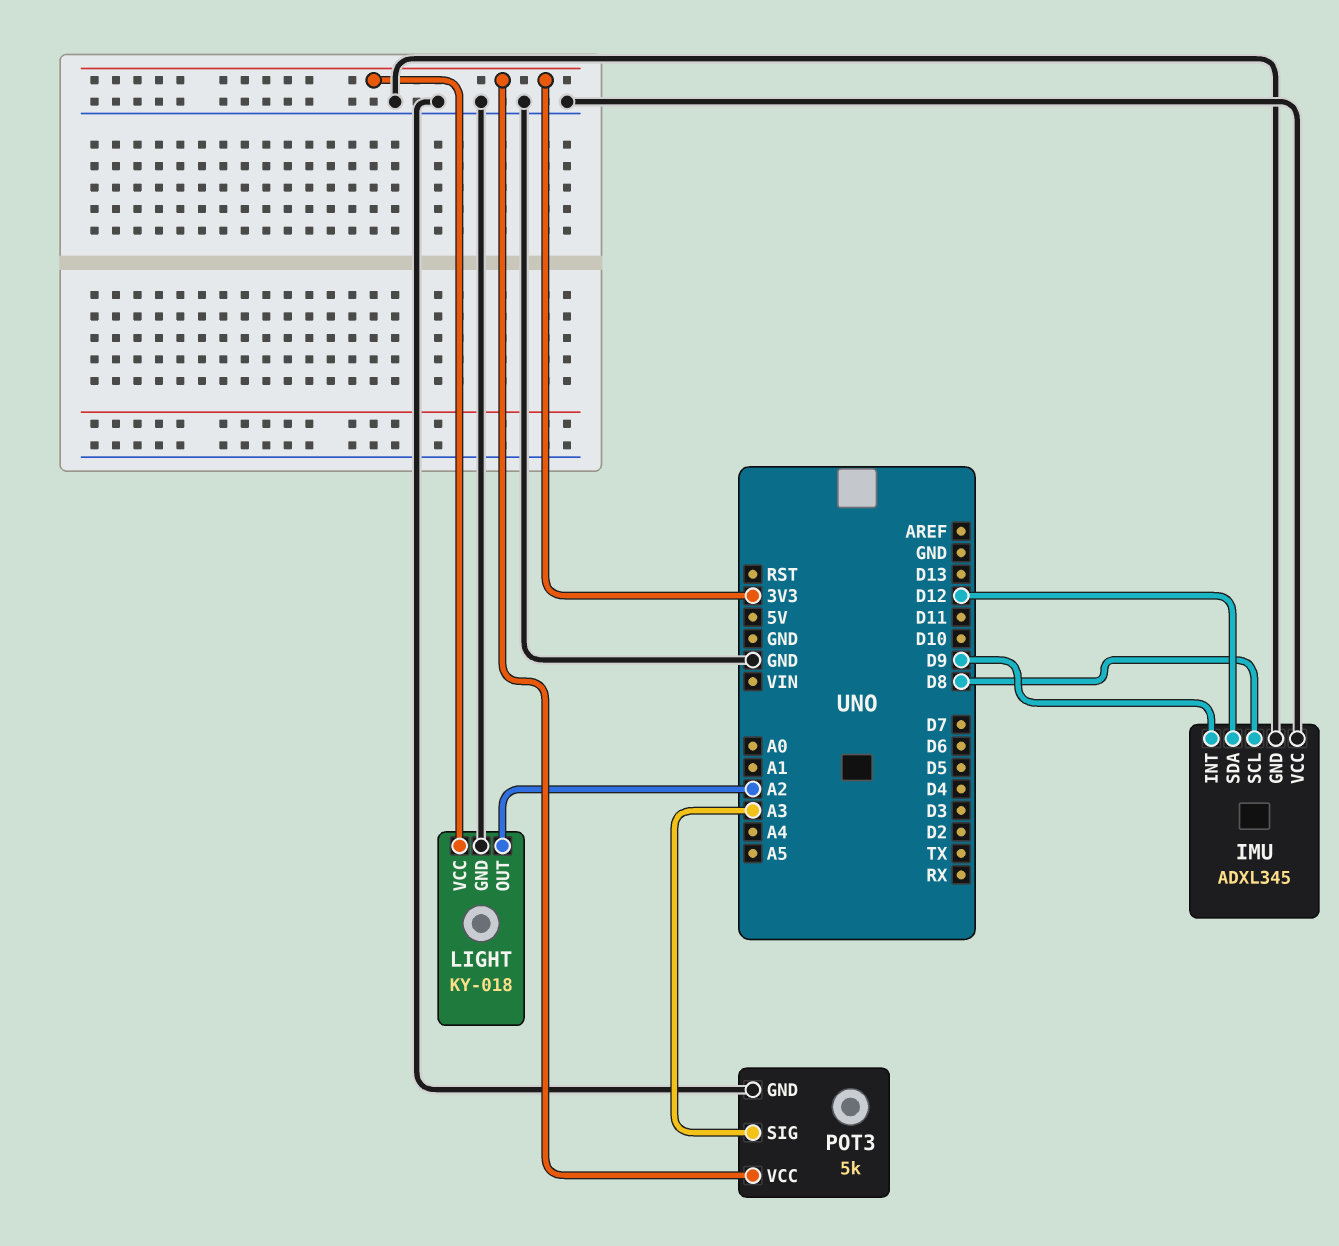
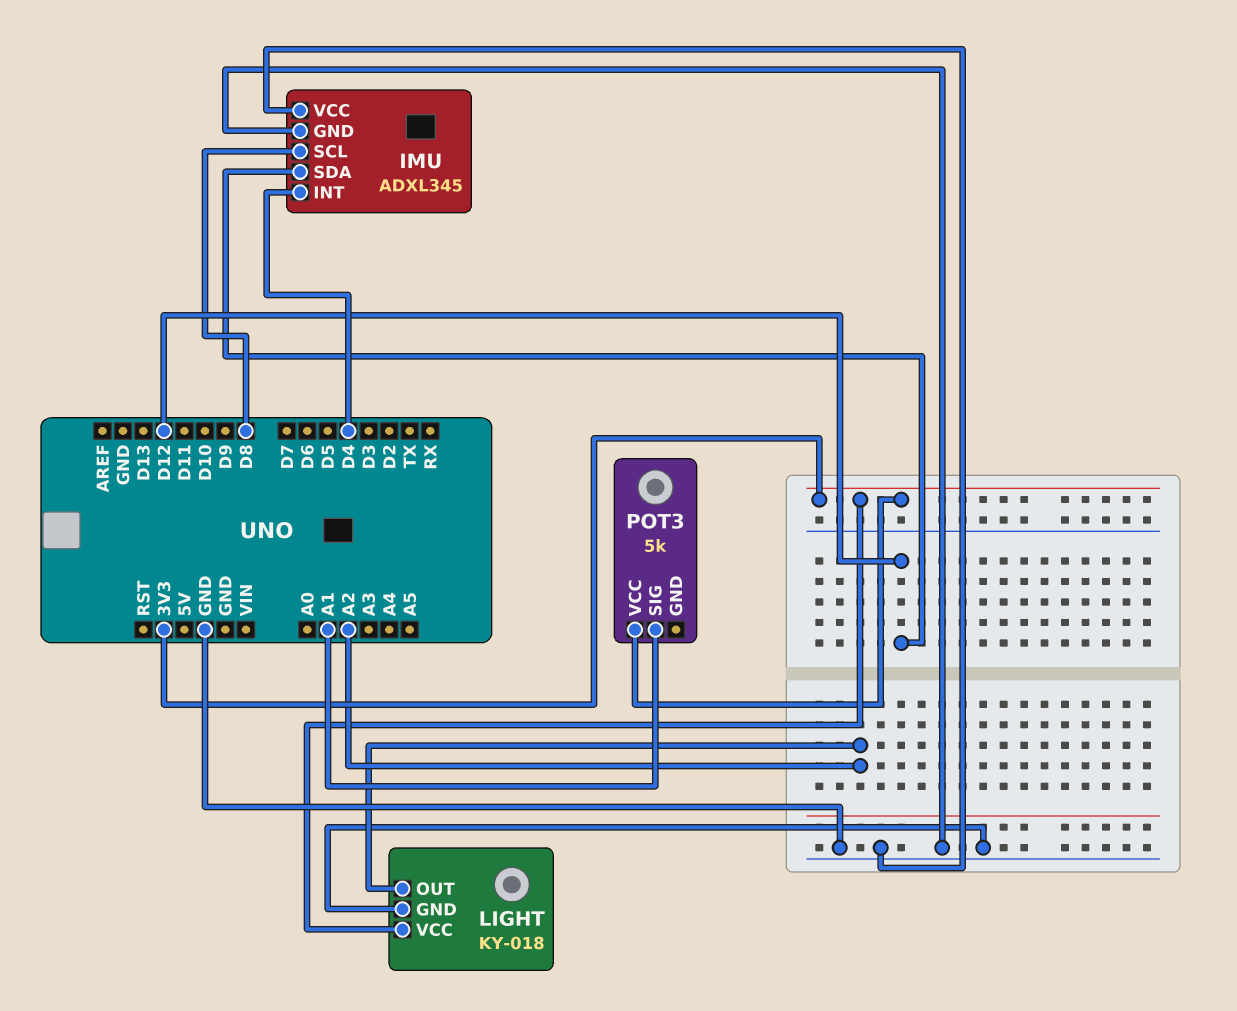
IMU pin INT: D9 -> D4
POT3 pin GND: GND -> none
POT3 pin SIG: A3 -> A1

